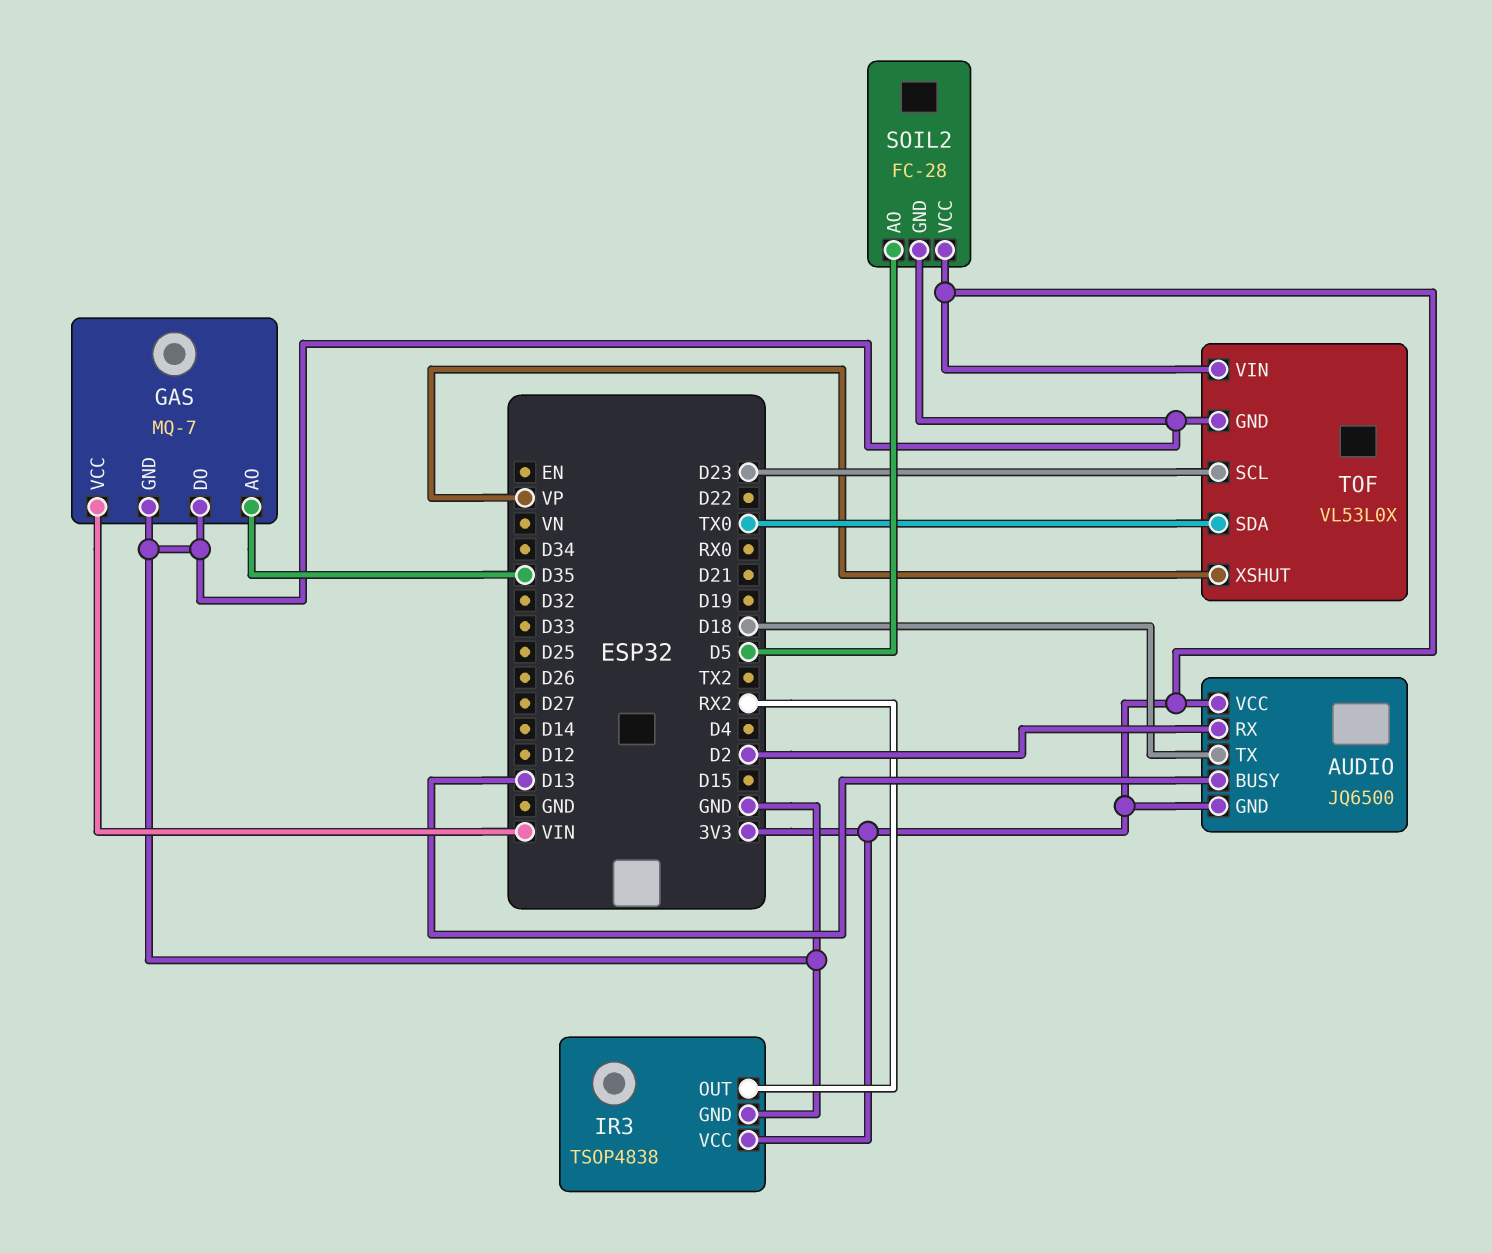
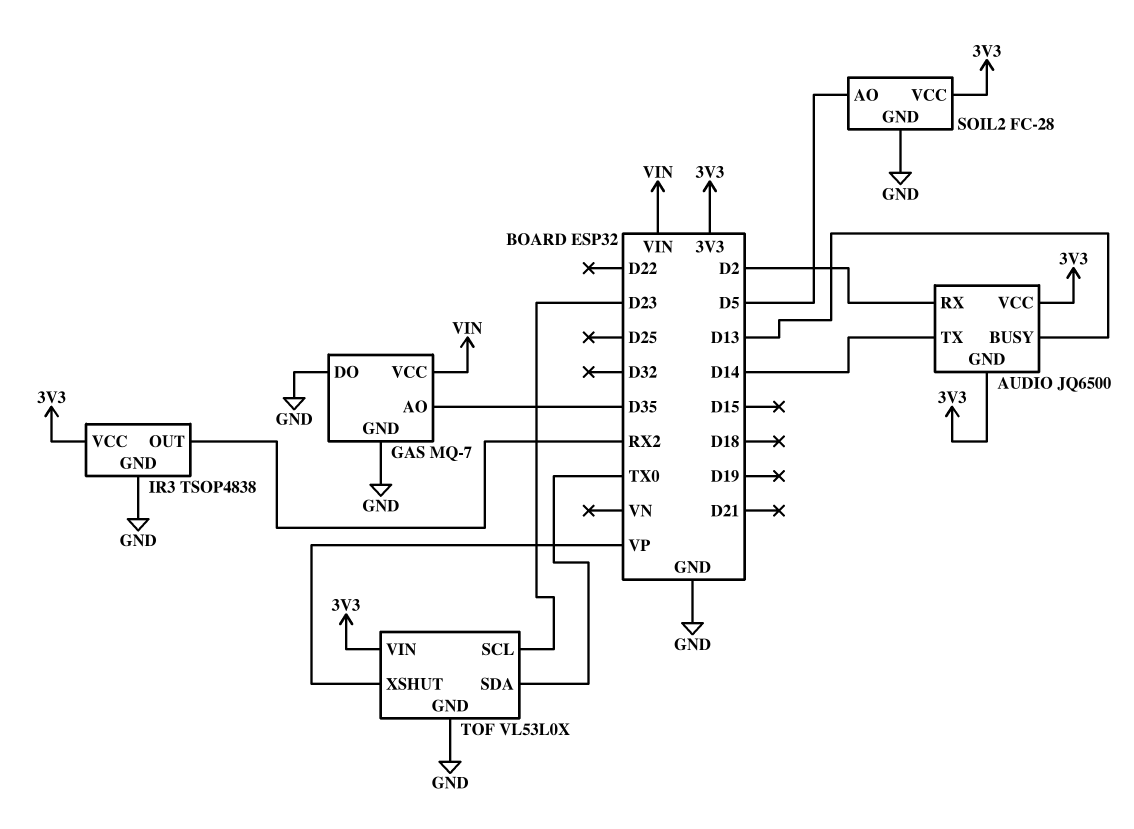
AUDIO pin TX: D18 -> D14

